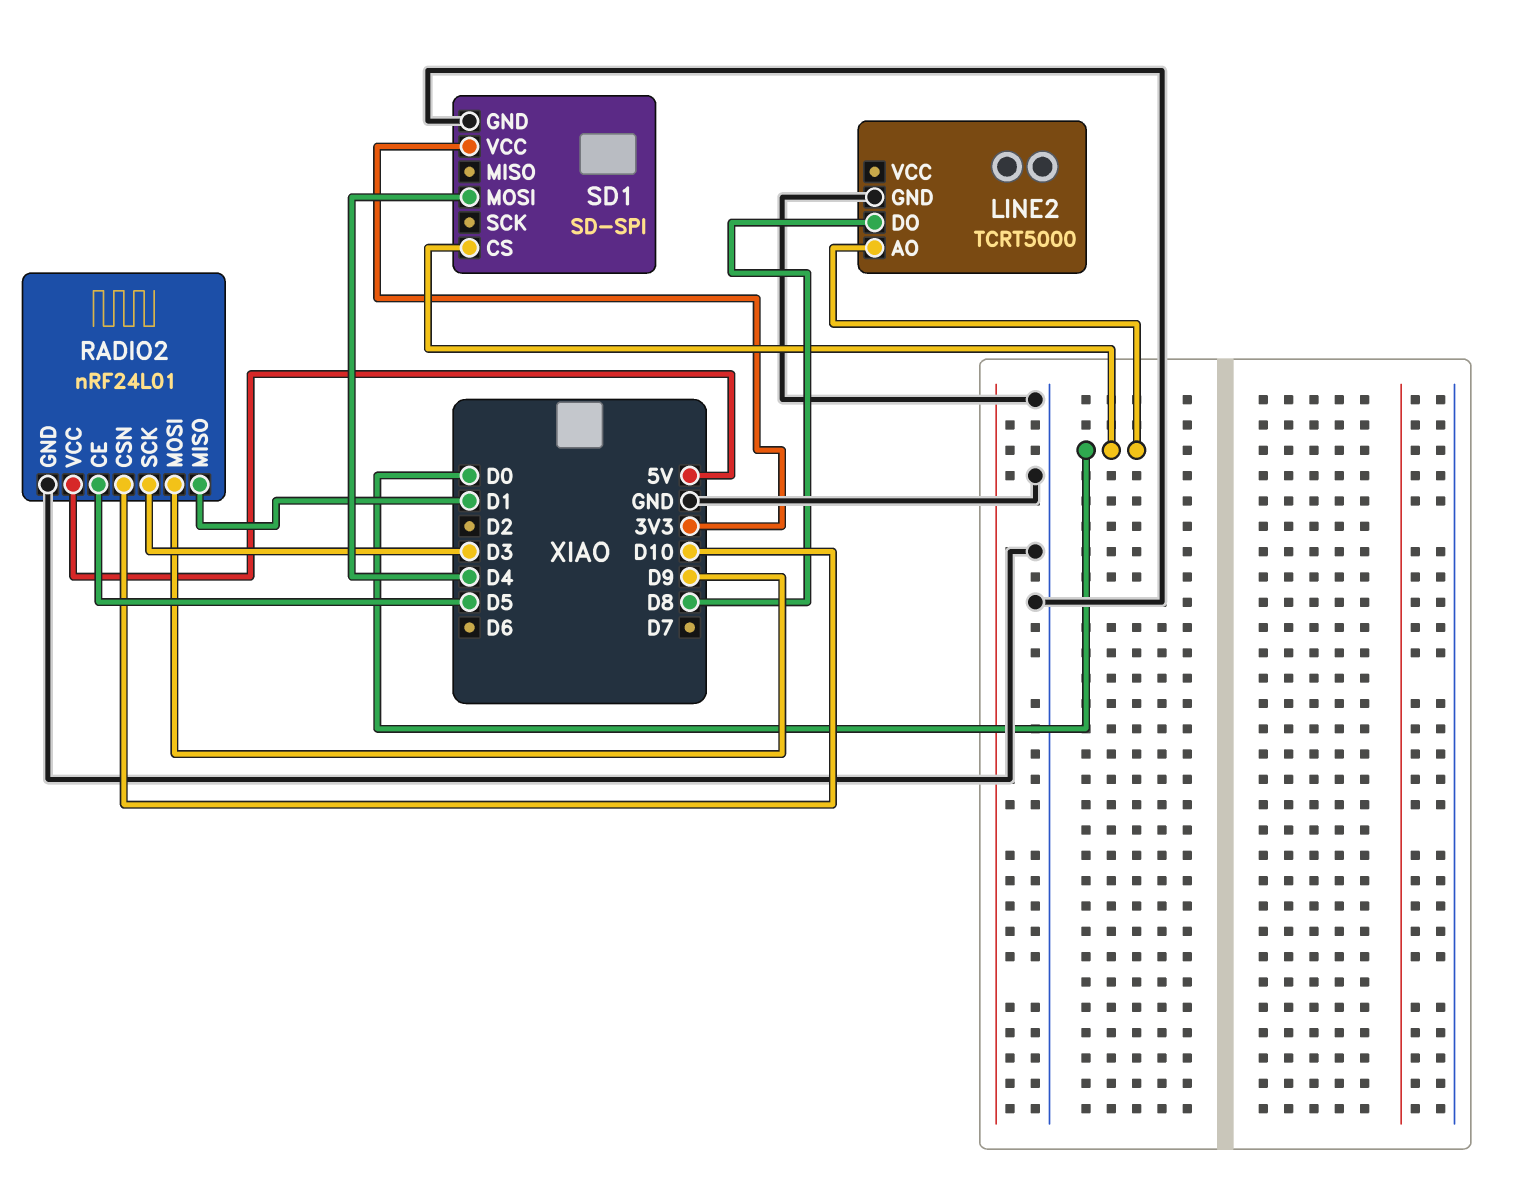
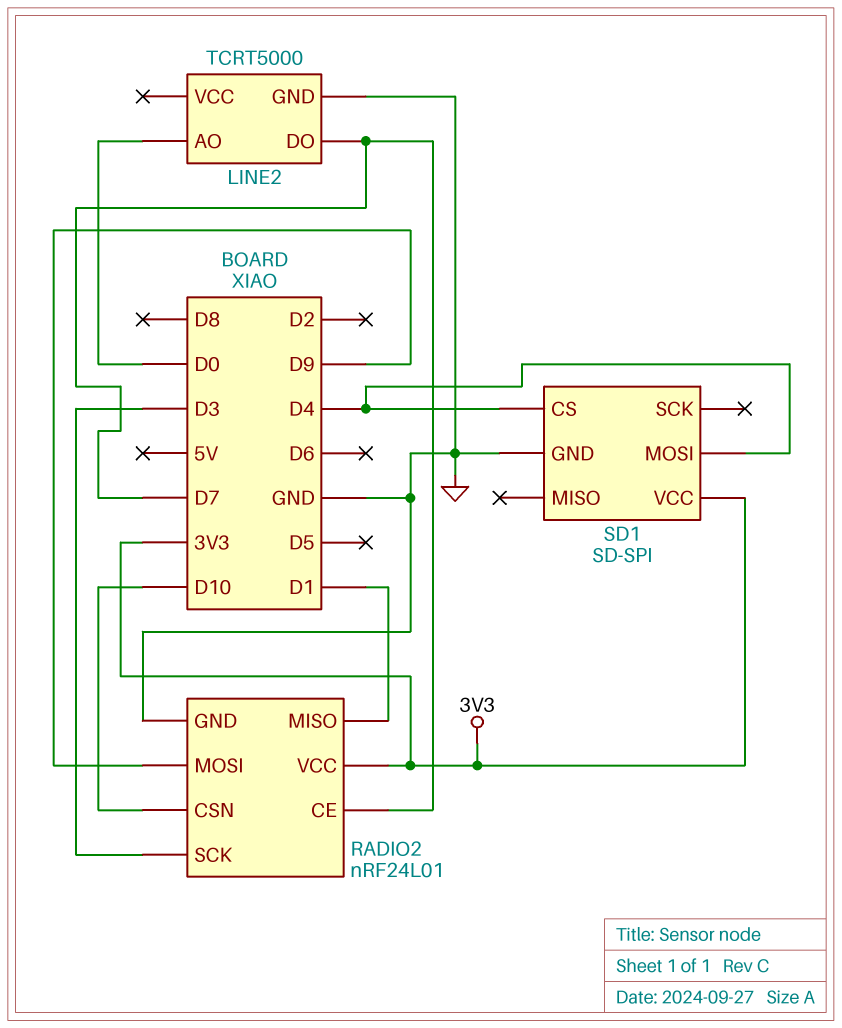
LINE2 pin DO: D8 -> D7
RADIO2 pin CE: D5 -> D7
RADIO2 pin VCC: 5V -> 3V3
SD1 pin CS: D0 -> D4

